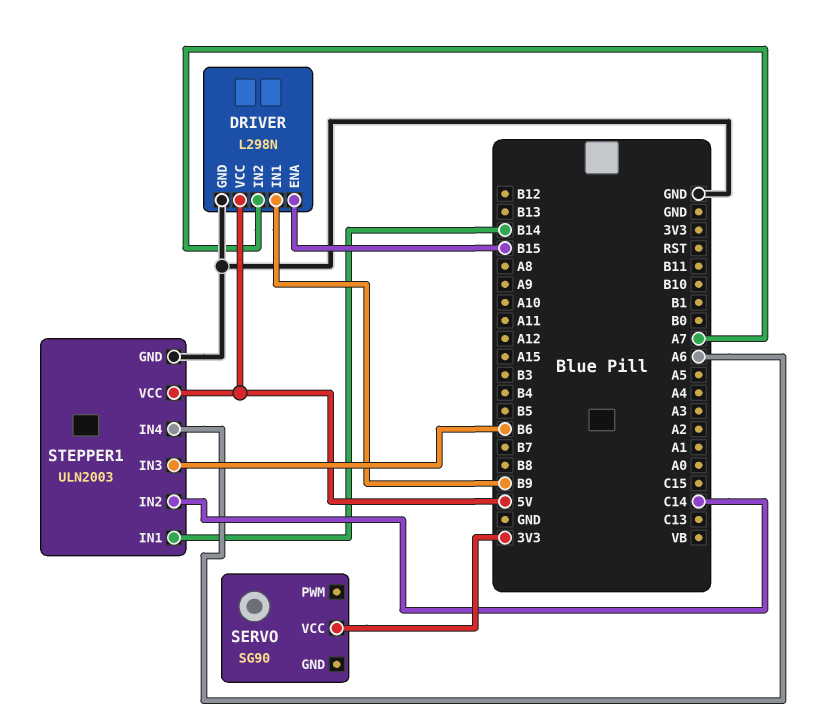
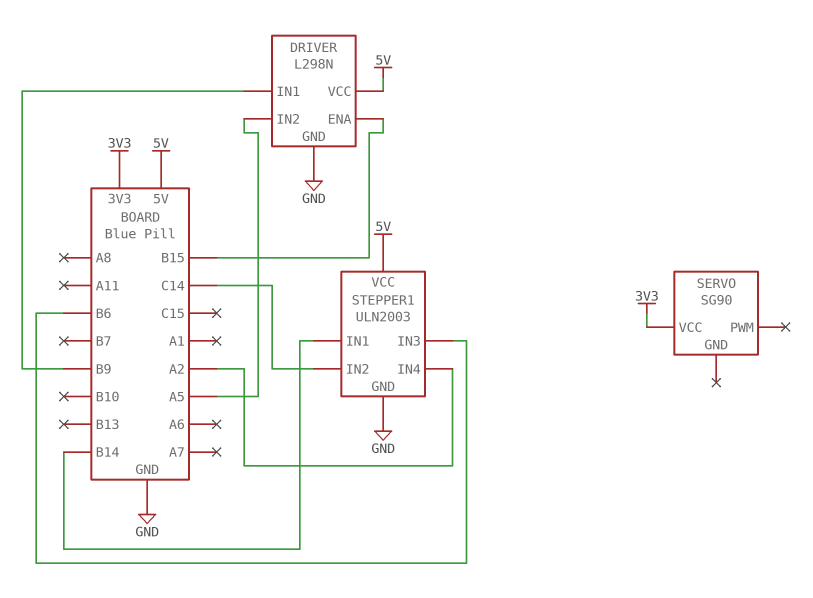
DRIVER pin IN2: A7 -> A5
STEPPER1 pin IN4: A6 -> A2

